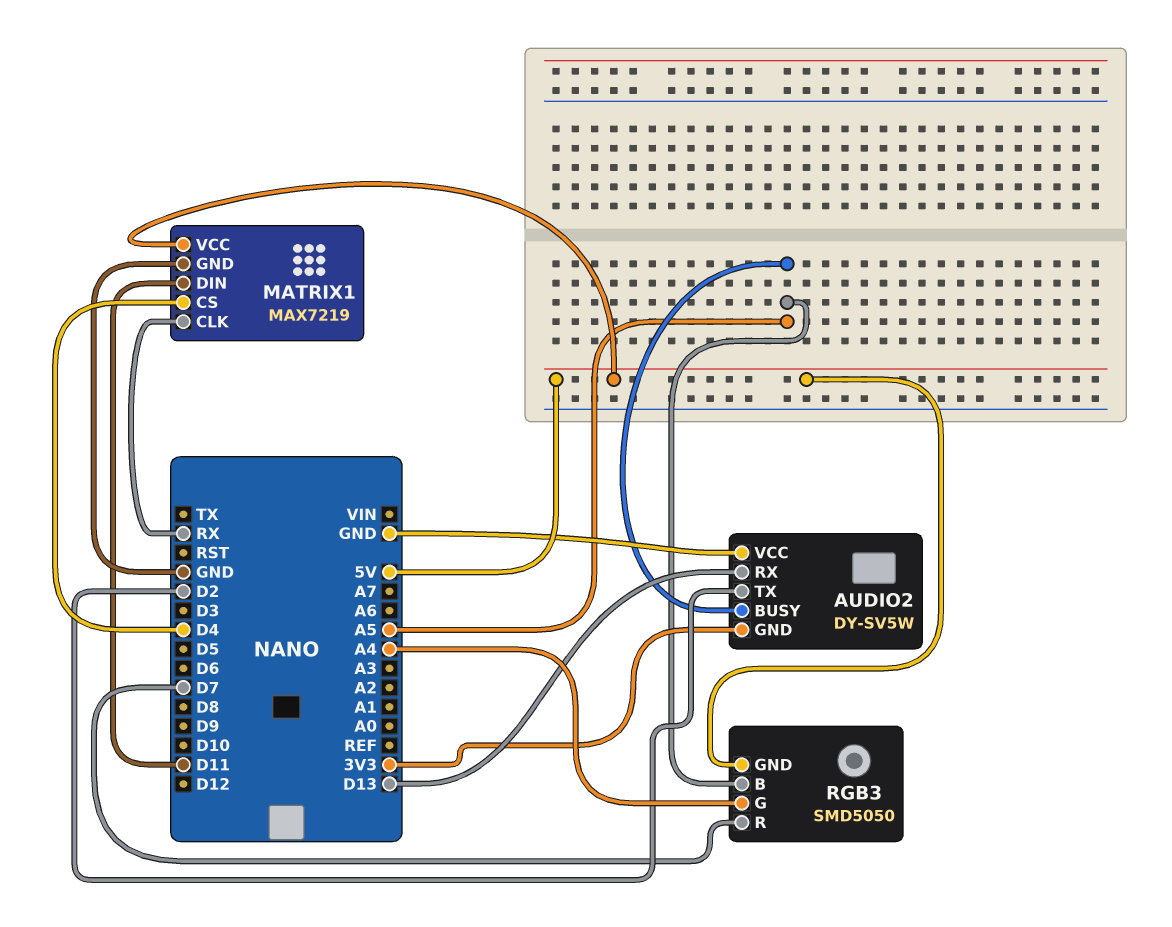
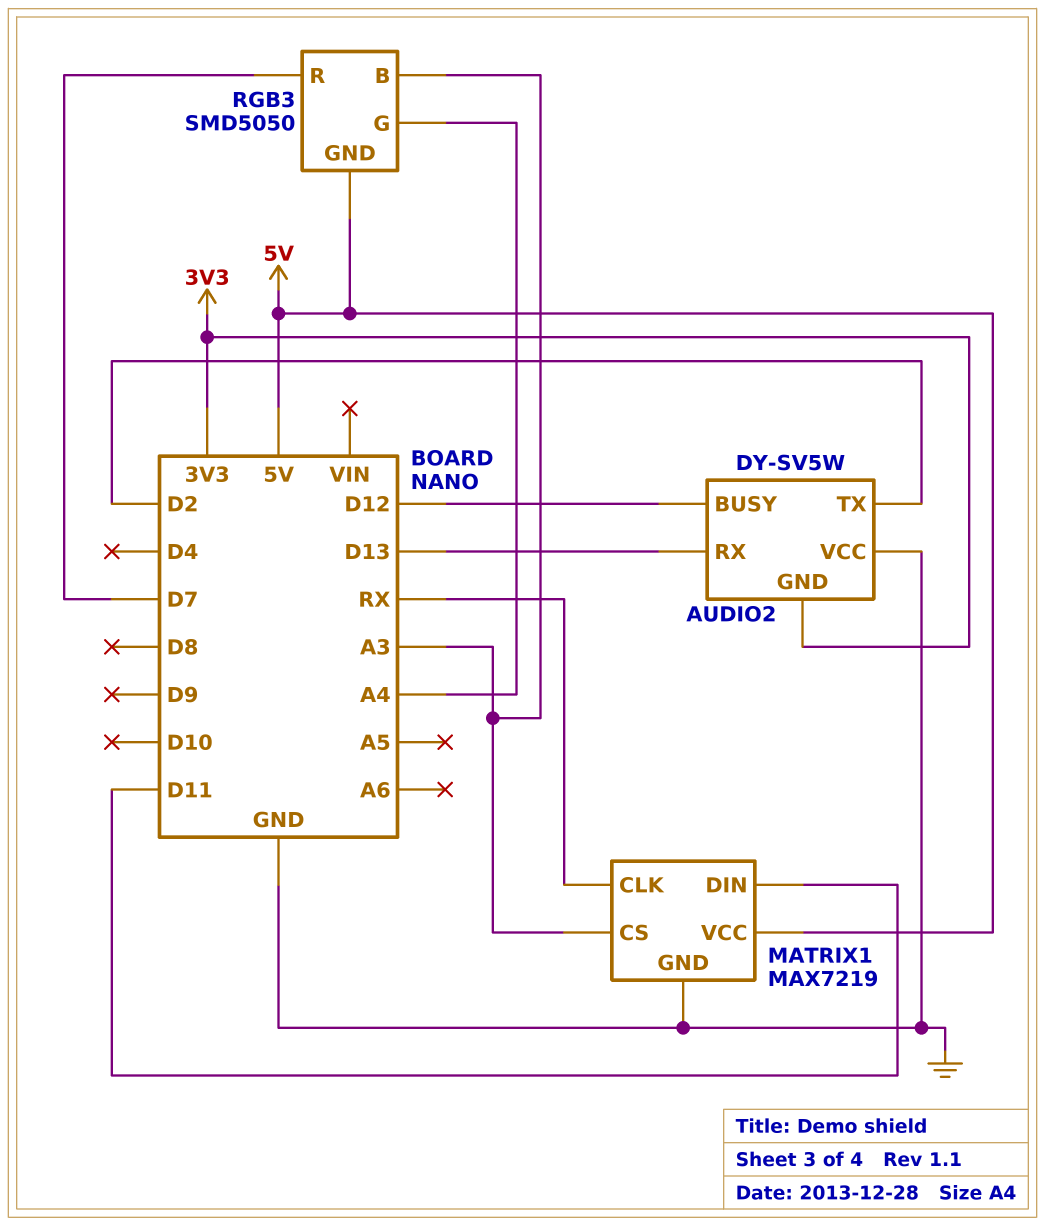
AUDIO2 pin BUSY: A5 -> D12
MATRIX1 pin CS: D4 -> A3
RGB3 pin B: A5 -> A3

